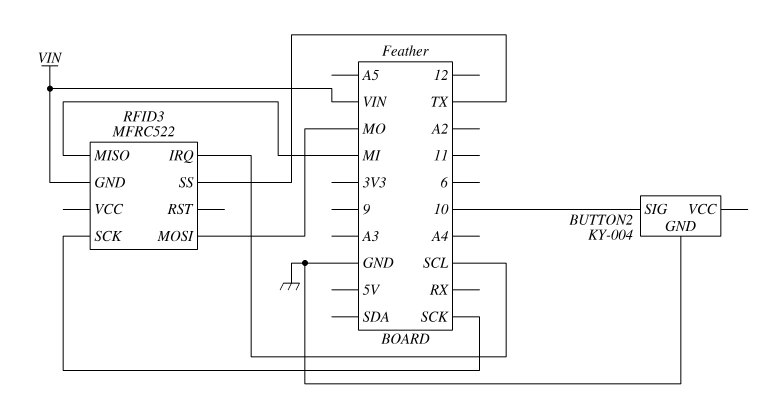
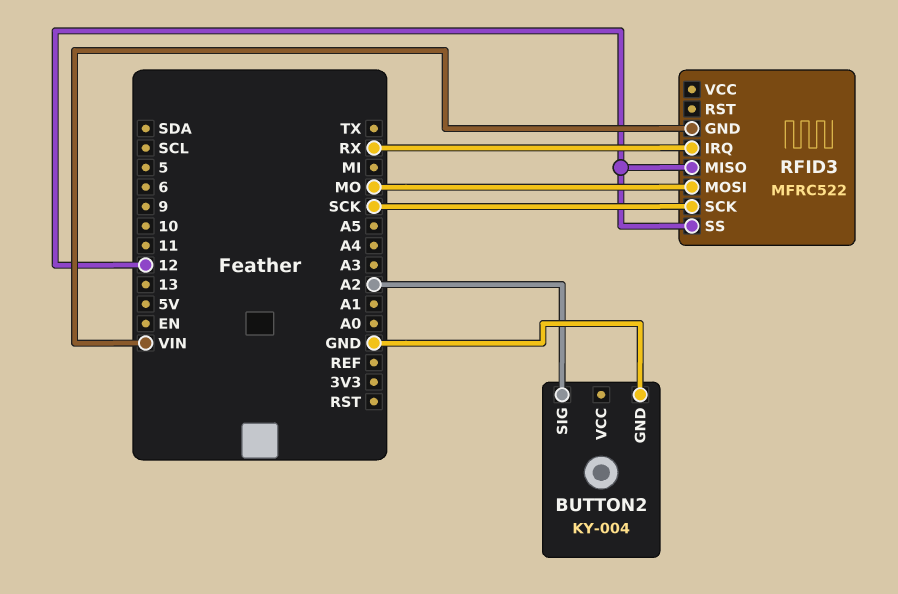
BUTTON2 pin SIG: 10 -> A2
RFID3 pin IRQ: SCL -> RX
RFID3 pin MISO: MI -> 12
RFID3 pin SS: TX -> 12

